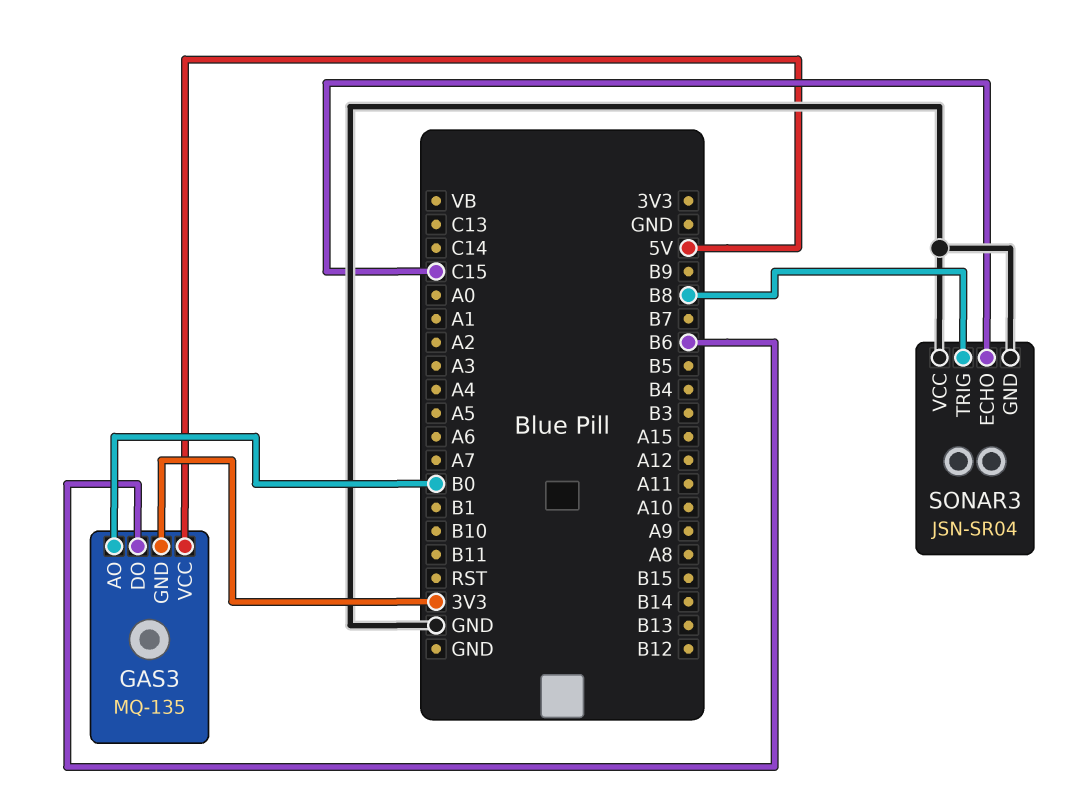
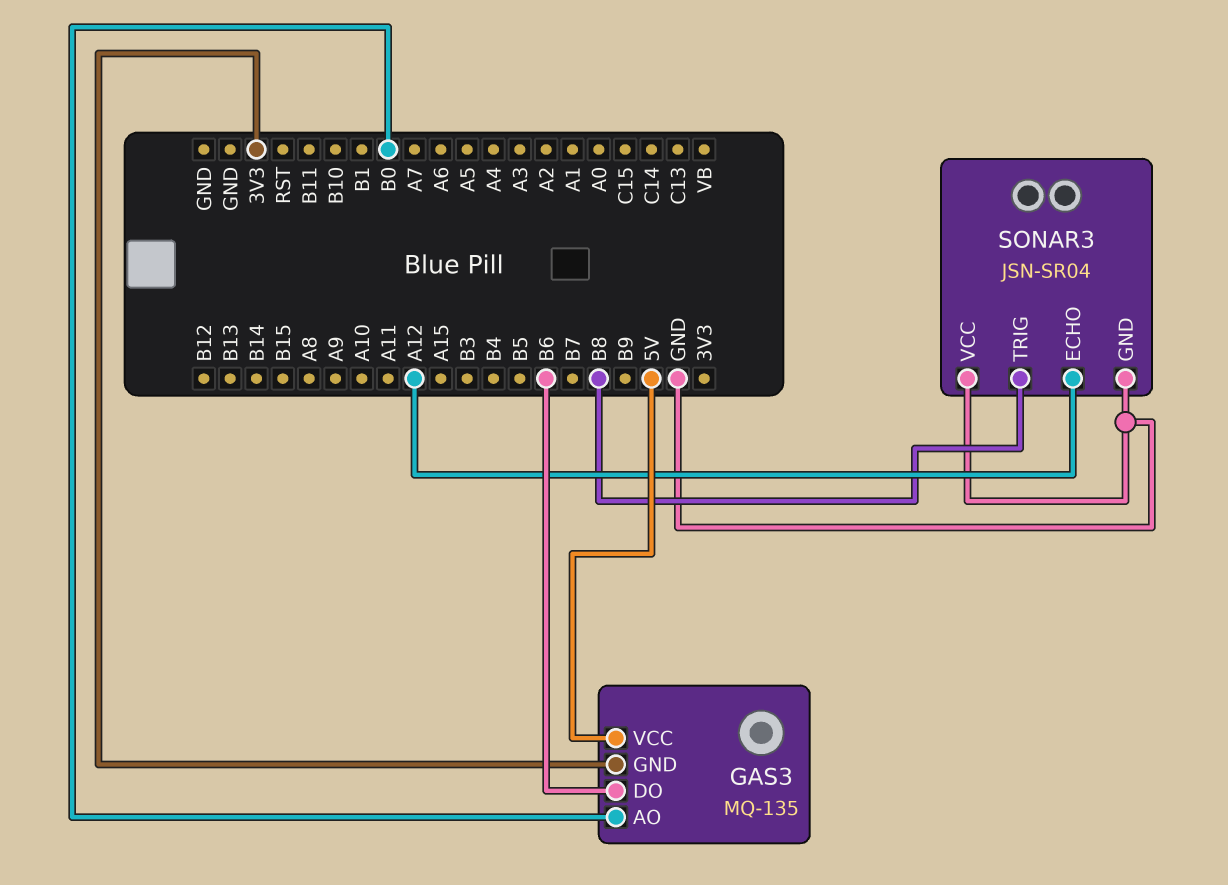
SONAR3 pin ECHO: C15 -> A12

